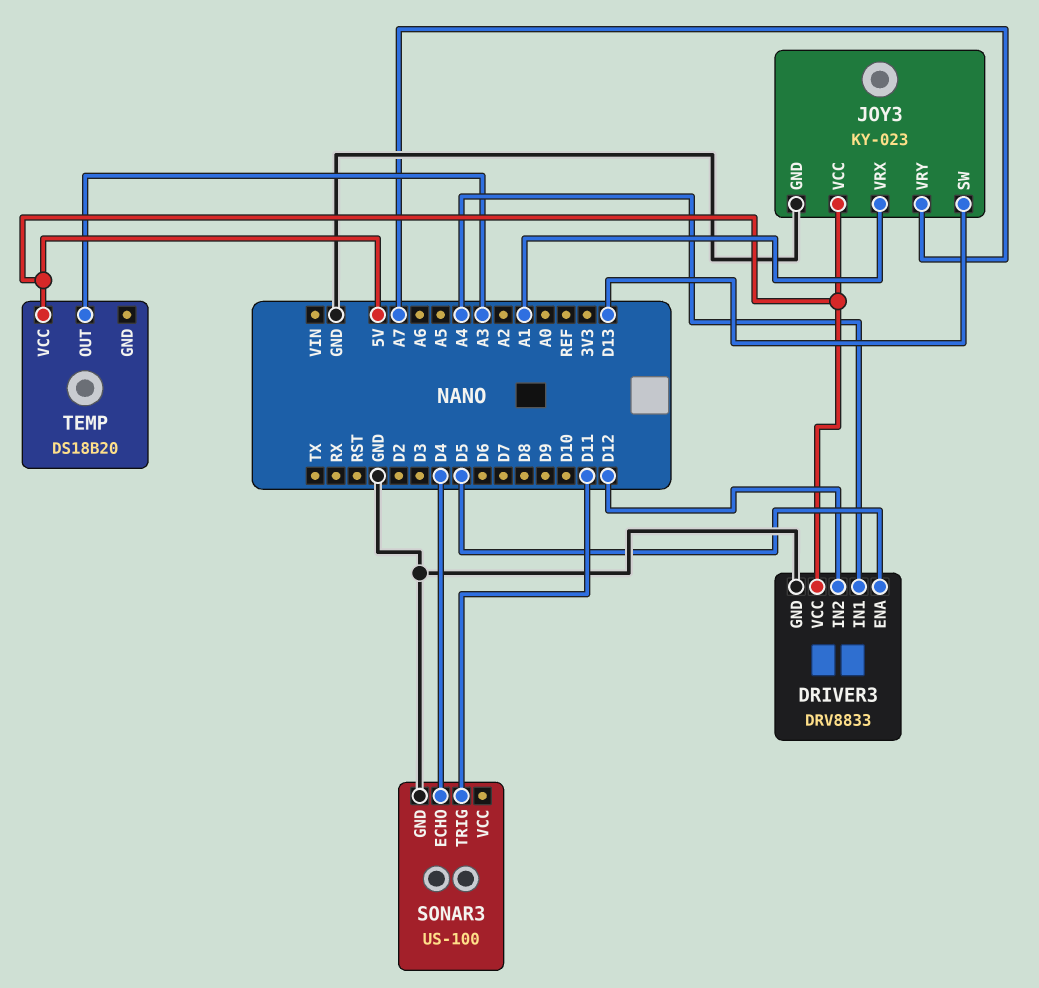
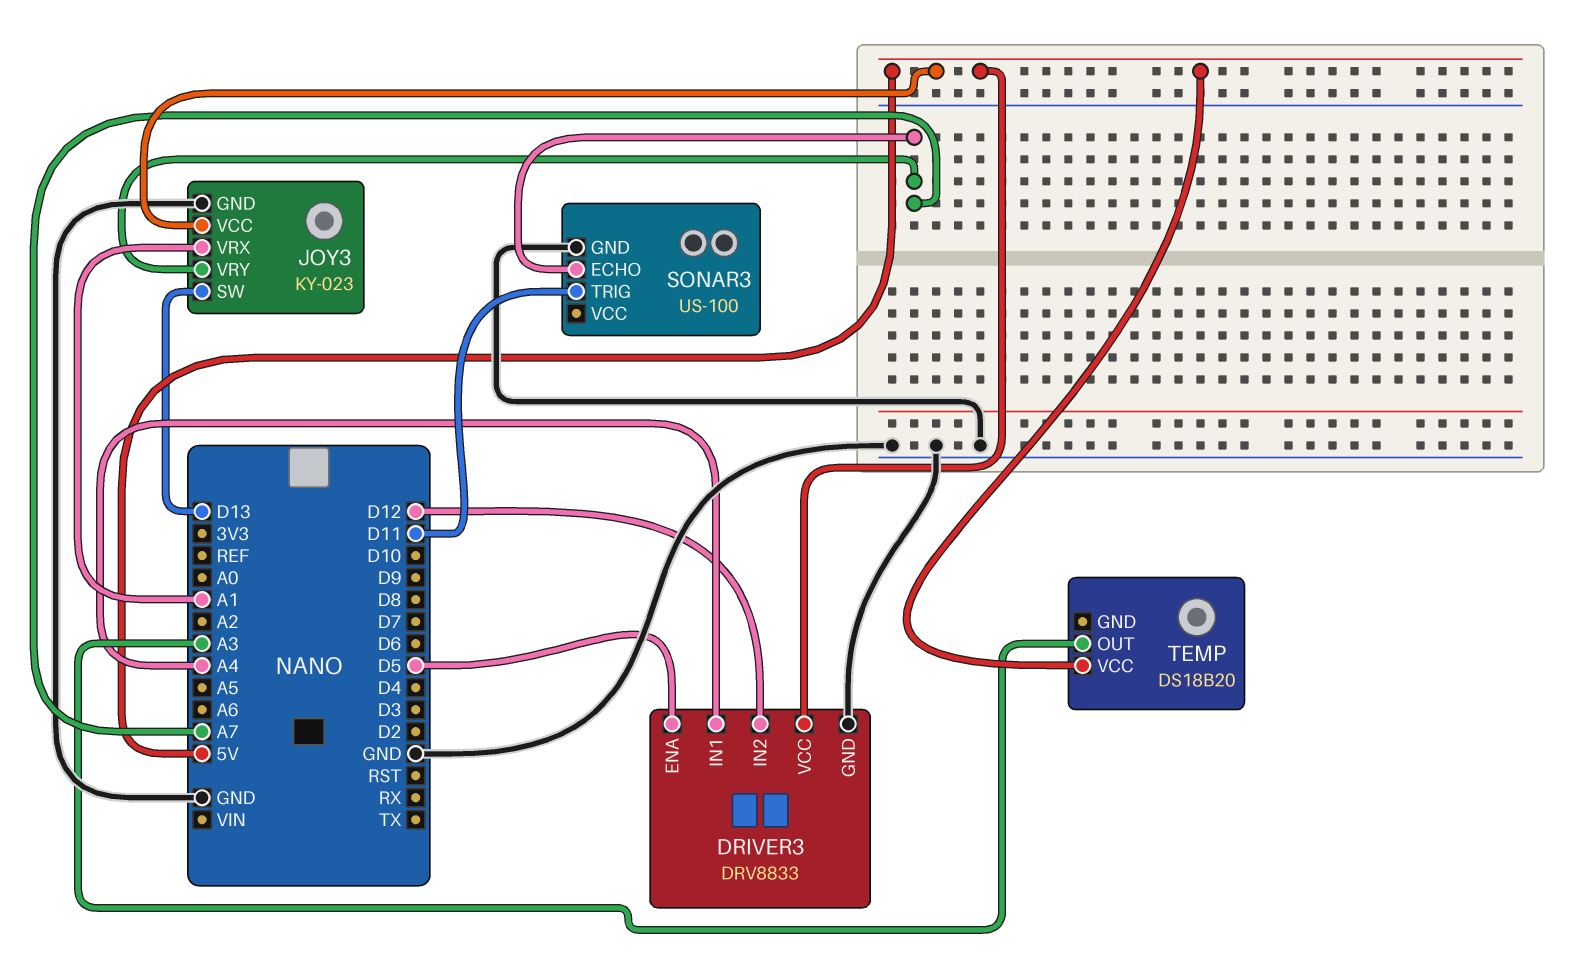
SONAR3 pin ECHO: D4 -> A7

